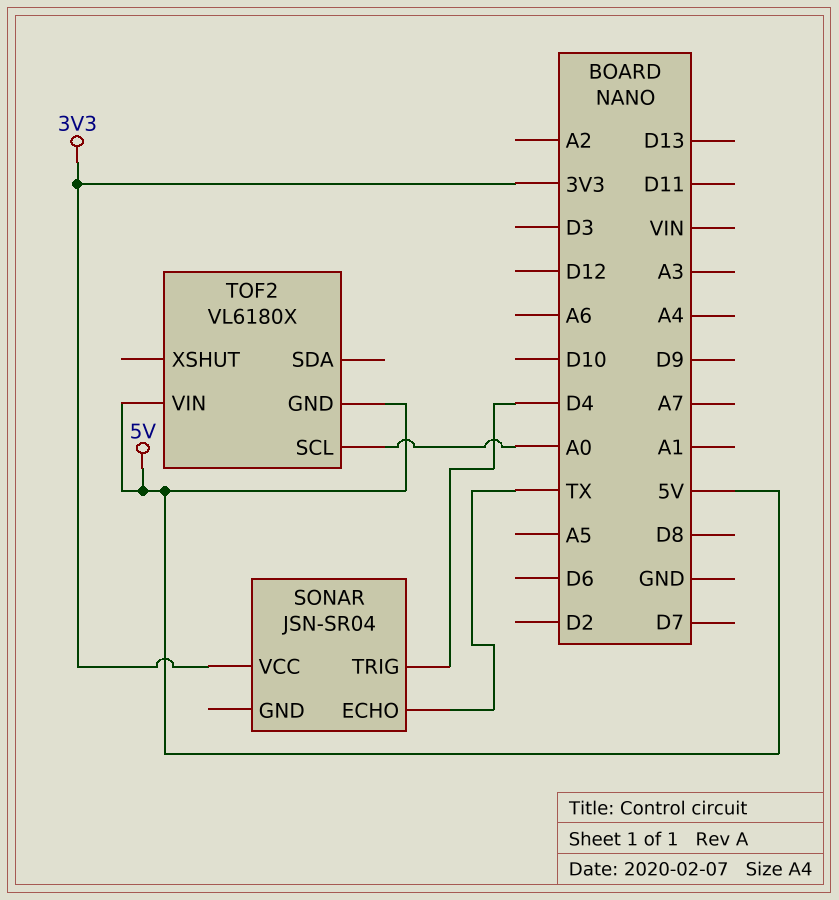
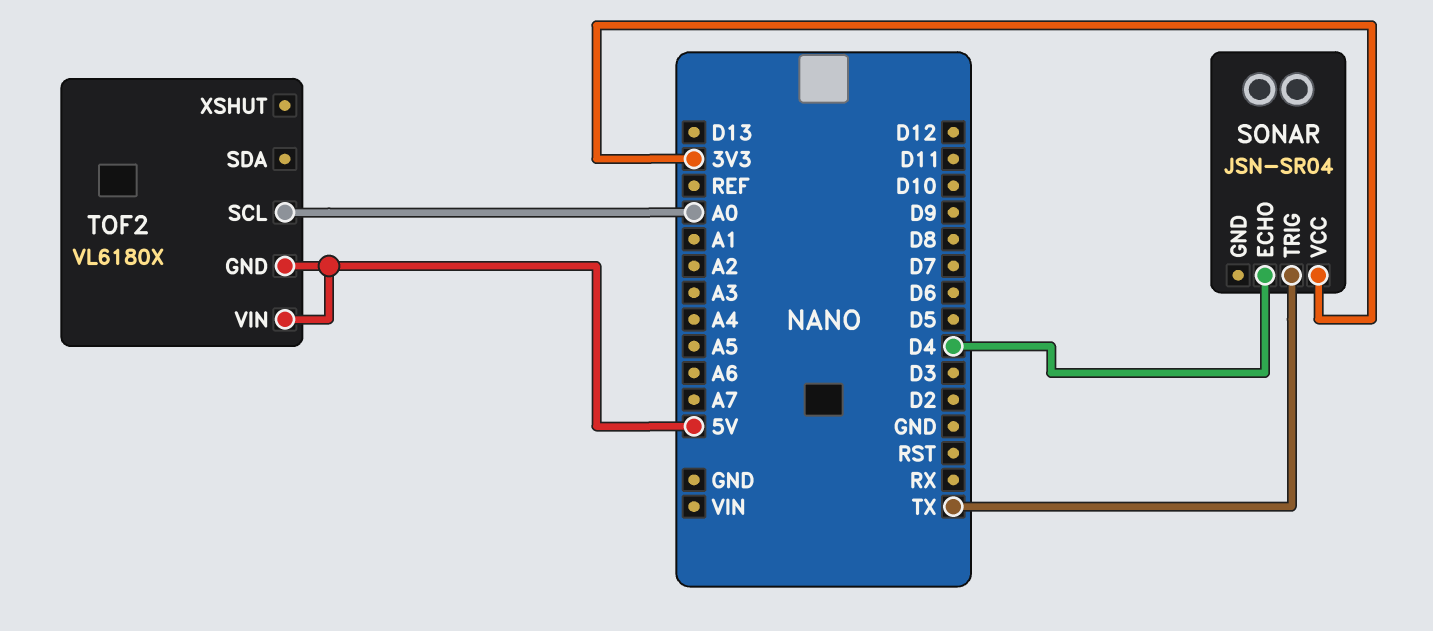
SONAR pin ECHO: TX -> D4
SONAR pin TRIG: D4 -> TX

